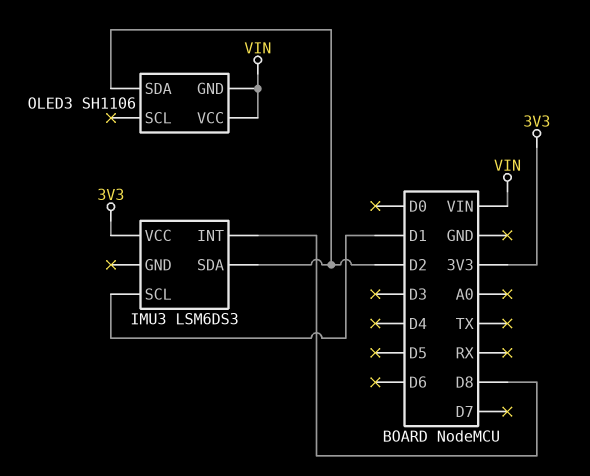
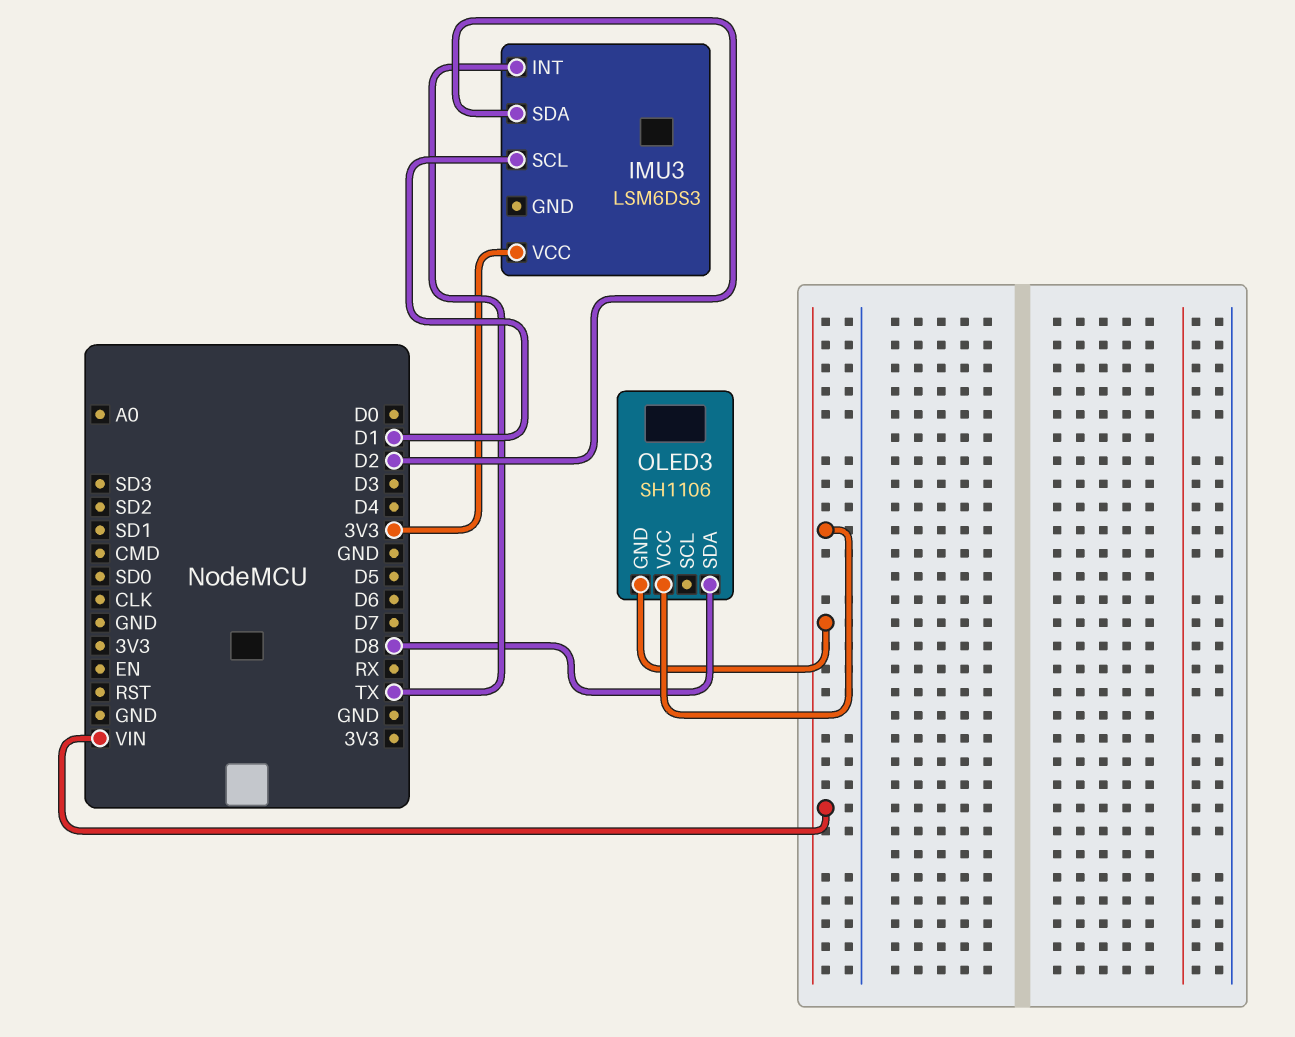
IMU3 pin INT: D8 -> TX
OLED3 pin SDA: D2 -> D8

